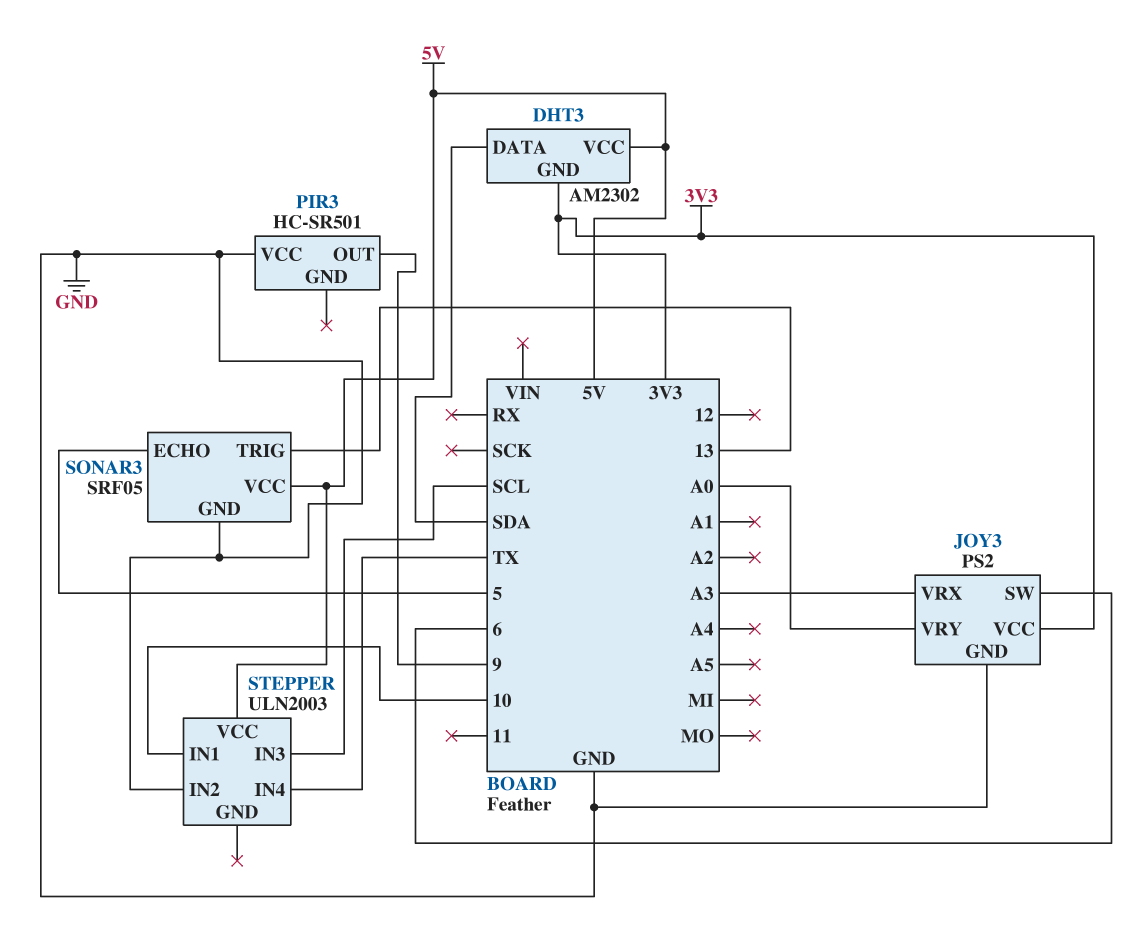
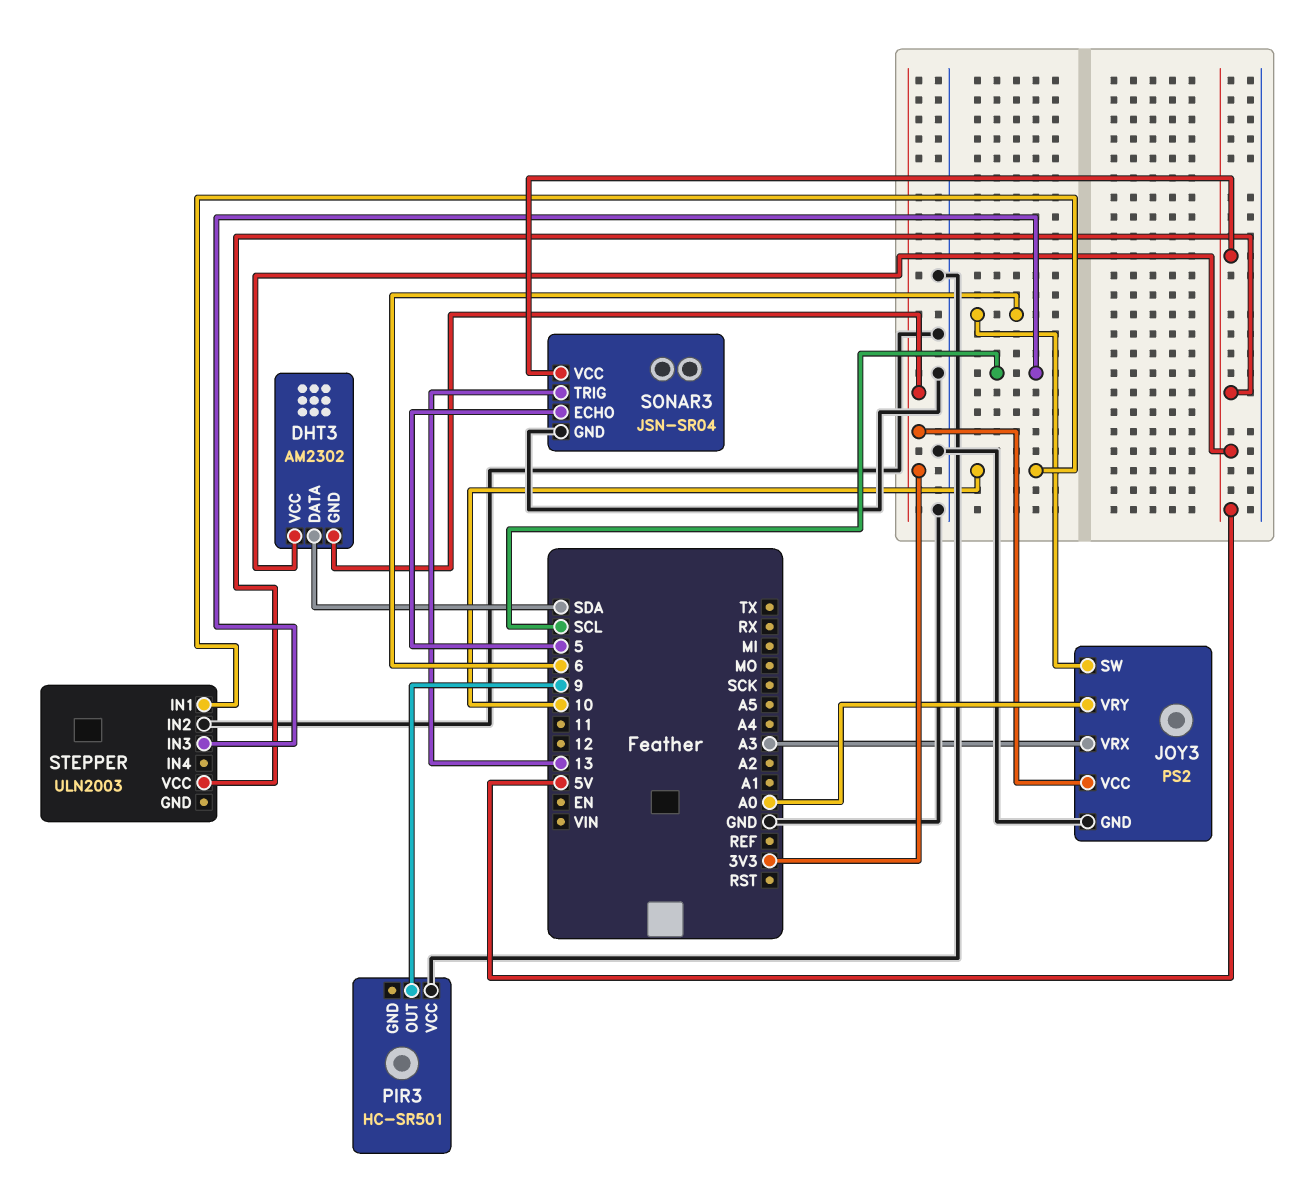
SONAR3: SRF05 -> JSN-SR04
STEPPER pin IN4: TX -> none

